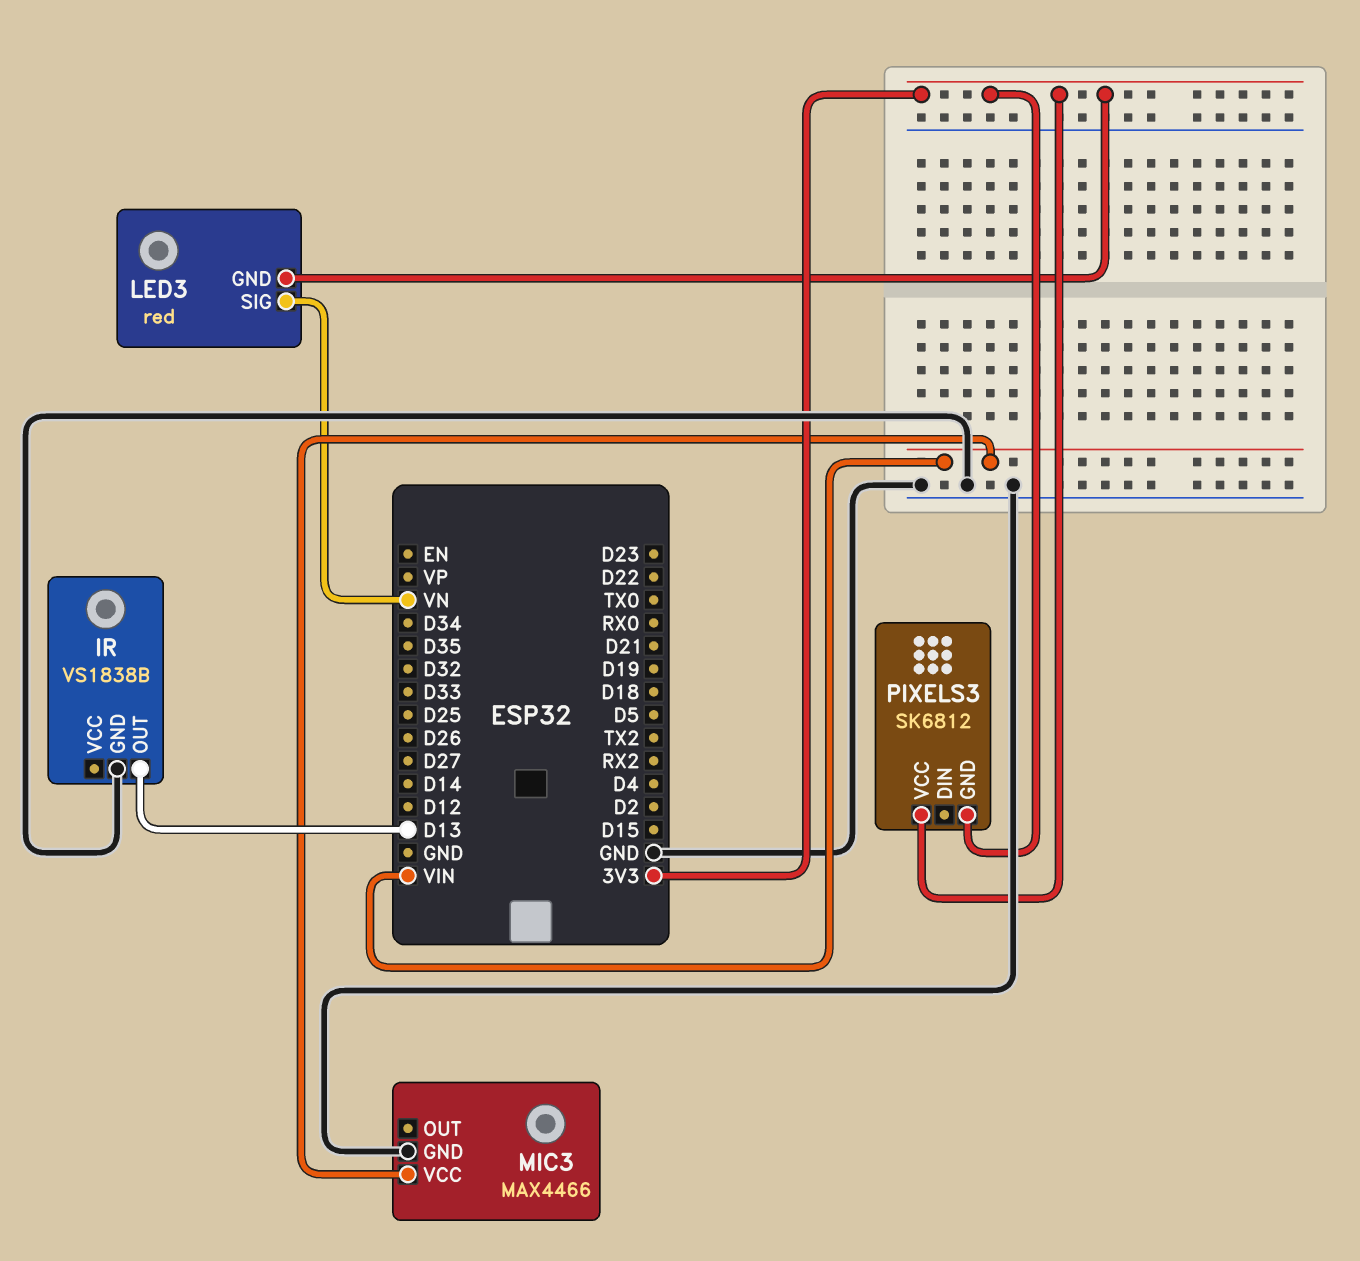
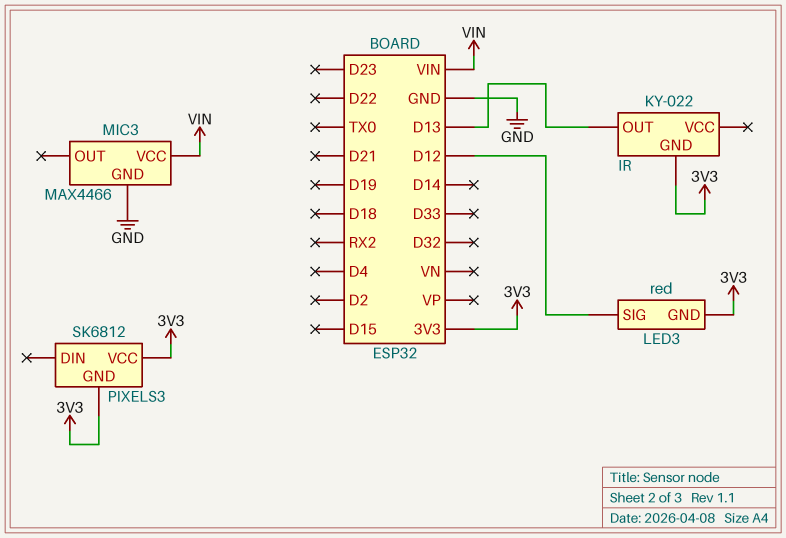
IR: VS1838B -> KY-022
IR pin GND: GND -> 3V3
LED3 pin SIG: VN -> D12

